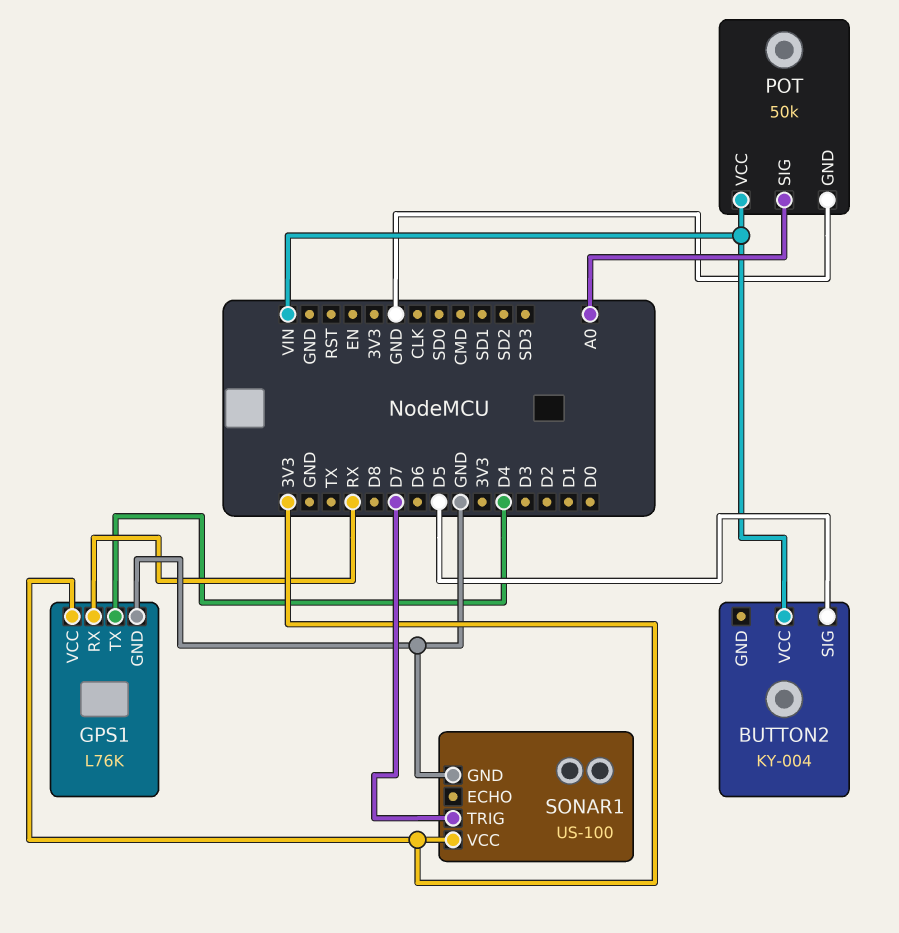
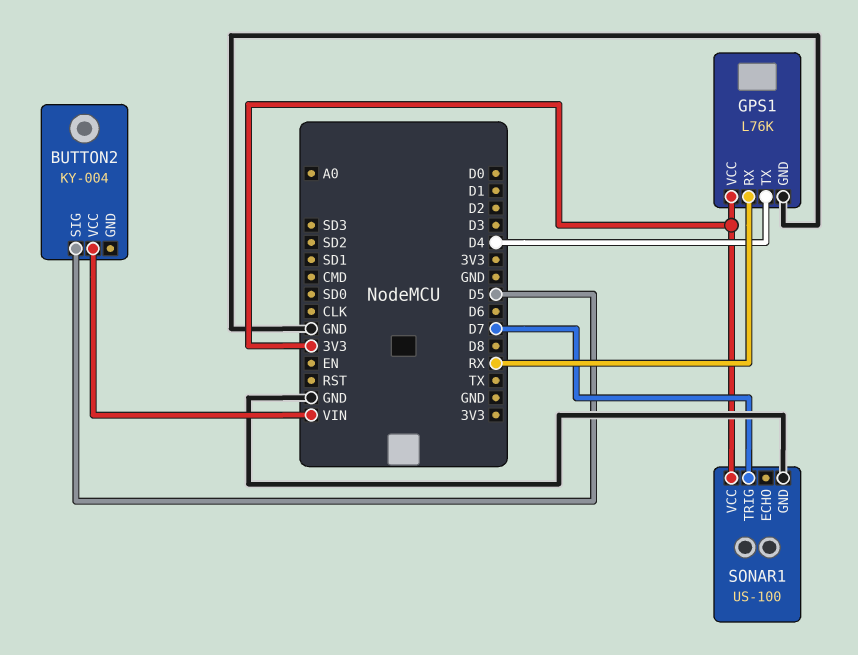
POT: 50k -> none
POT pin GND: GND -> none
POT pin SIG: A0 -> none
POT pin VCC: VIN -> none

